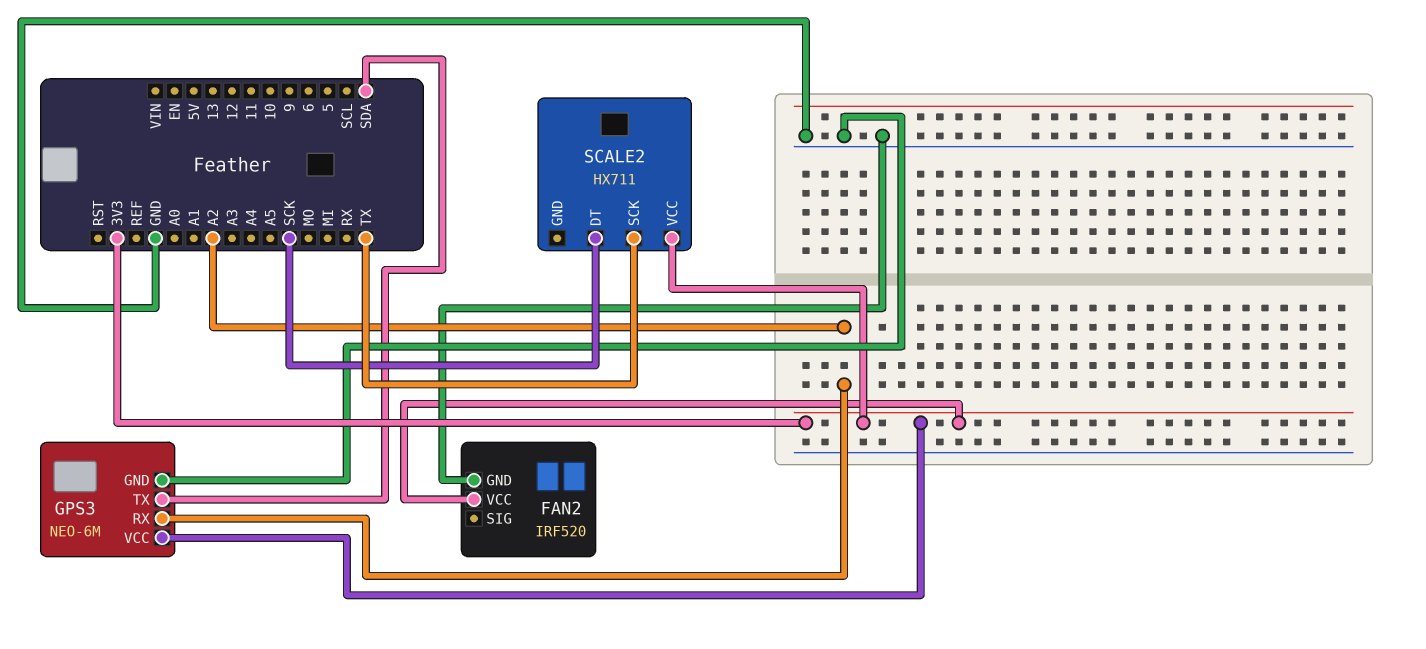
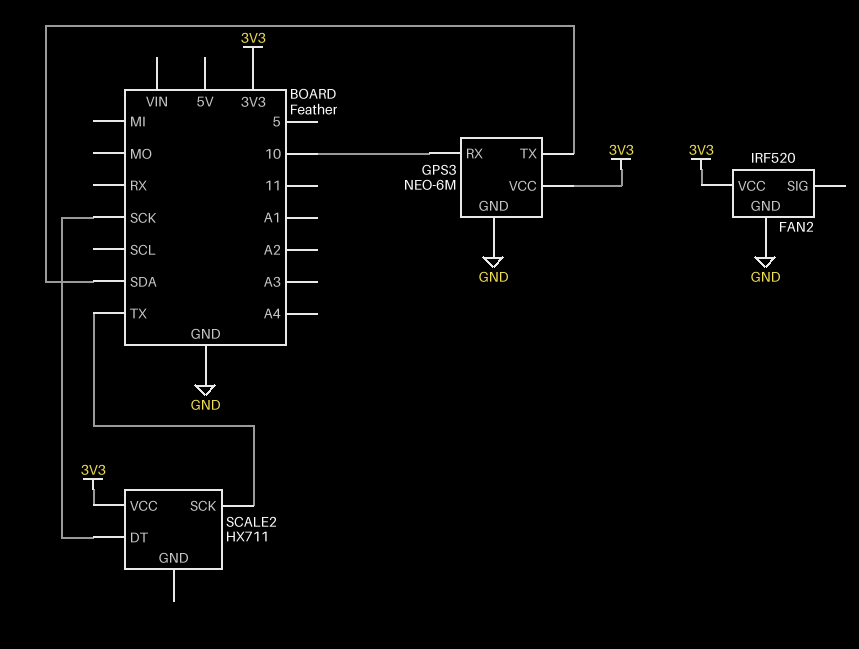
GPS3 pin RX: A2 -> 10

